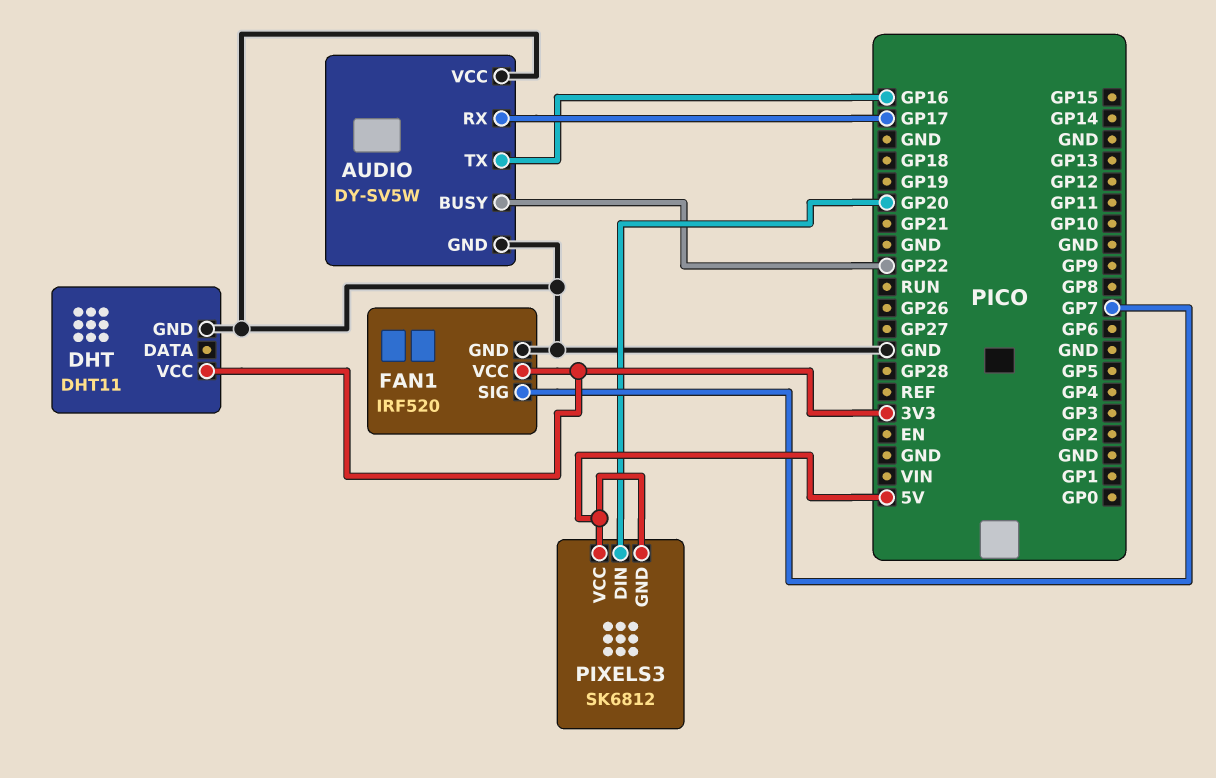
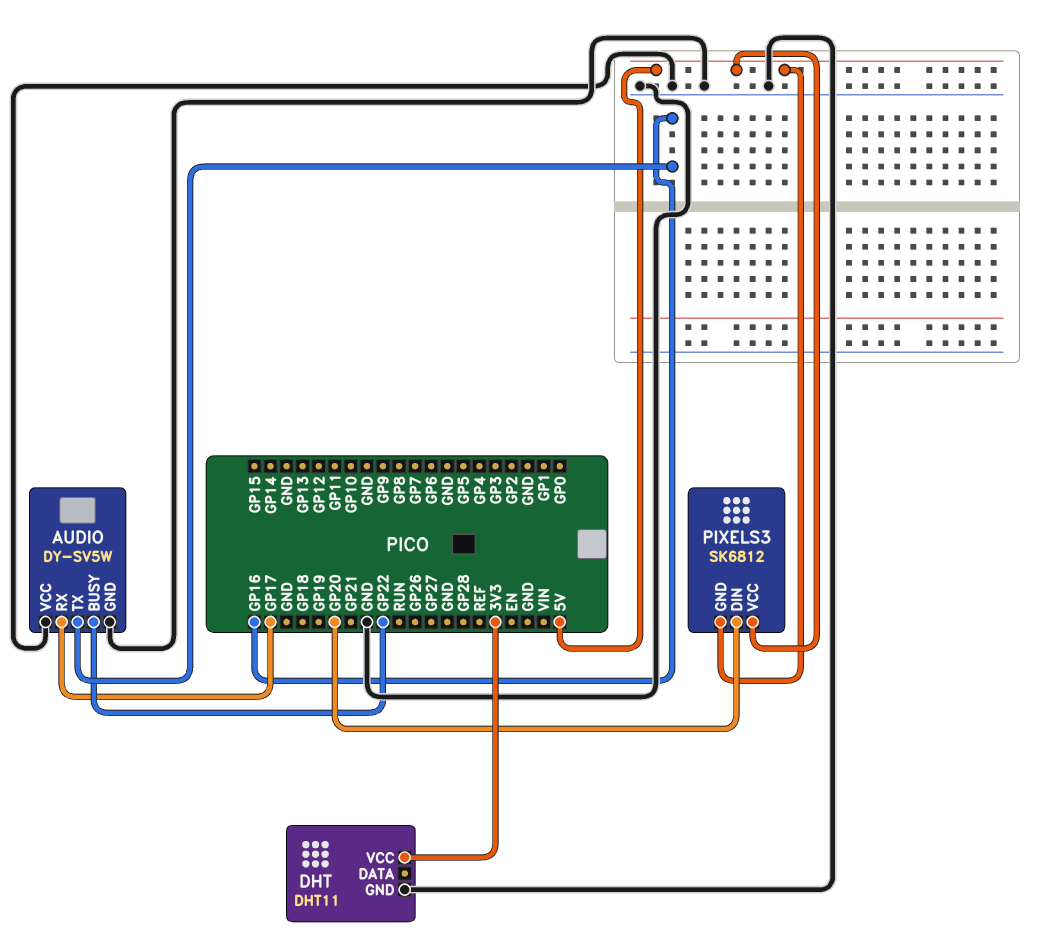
FAN1: IRF520 -> none
FAN1 pin GND: GND -> none
FAN1 pin SIG: GP7 -> none
FAN1 pin VCC: 3V3 -> none

